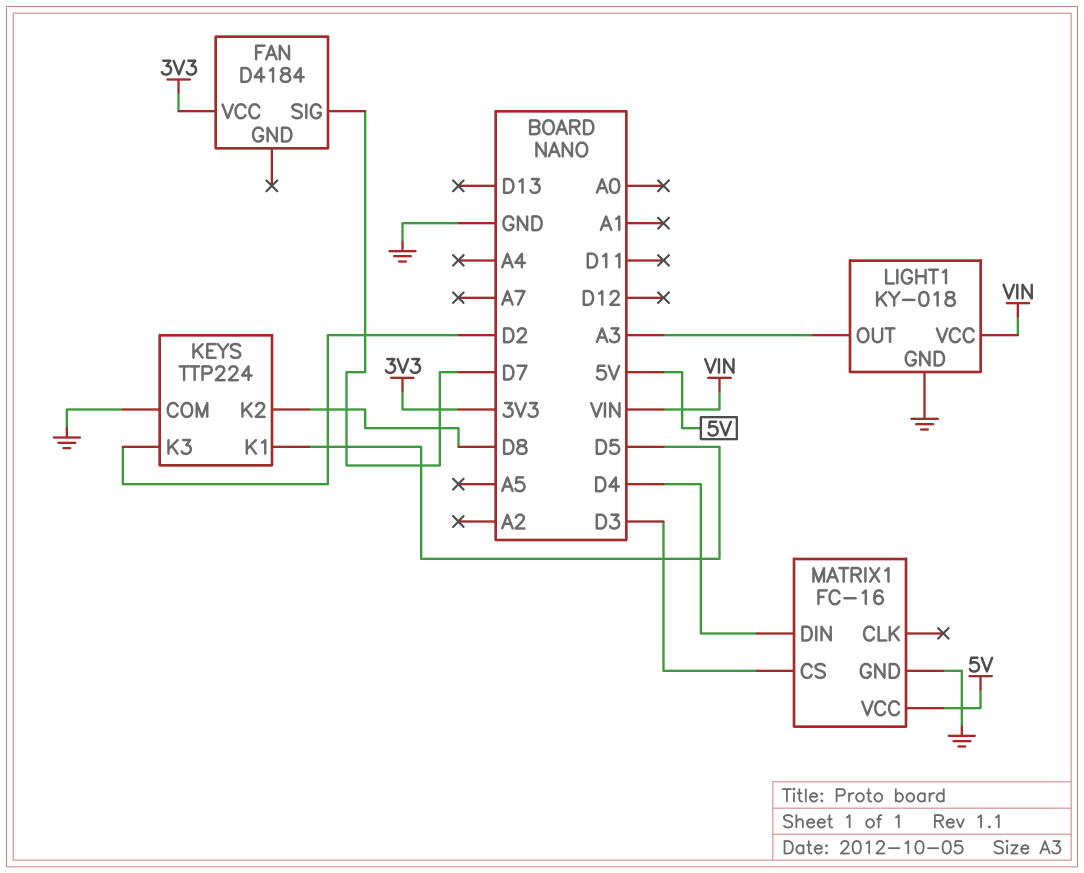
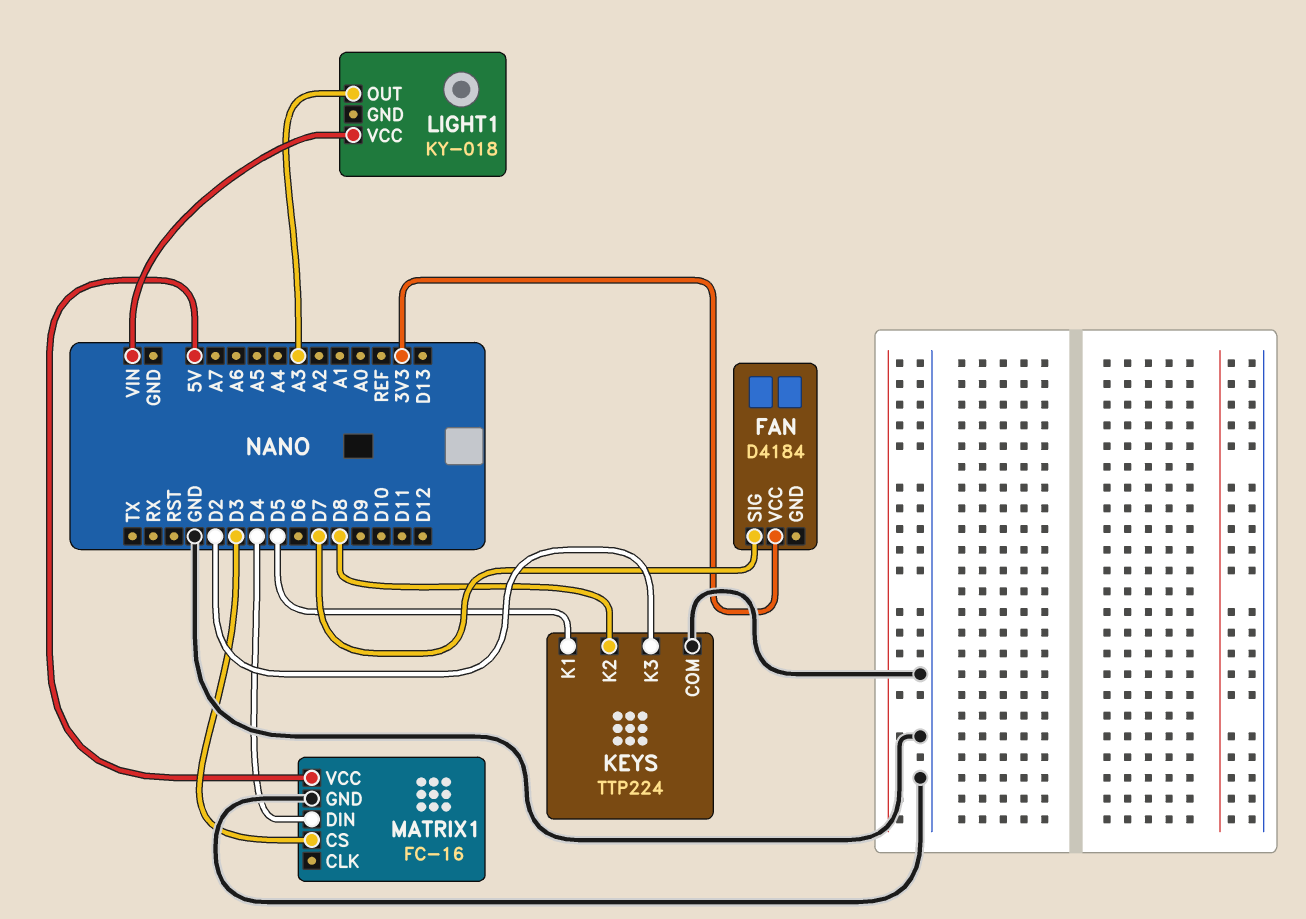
LIGHT1 pin GND: GND -> none

